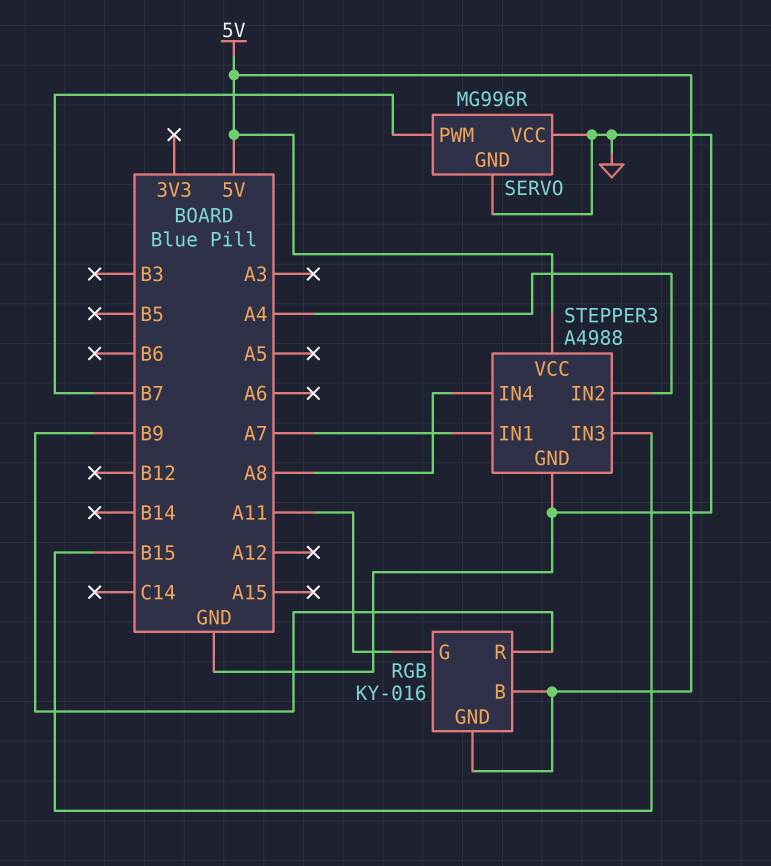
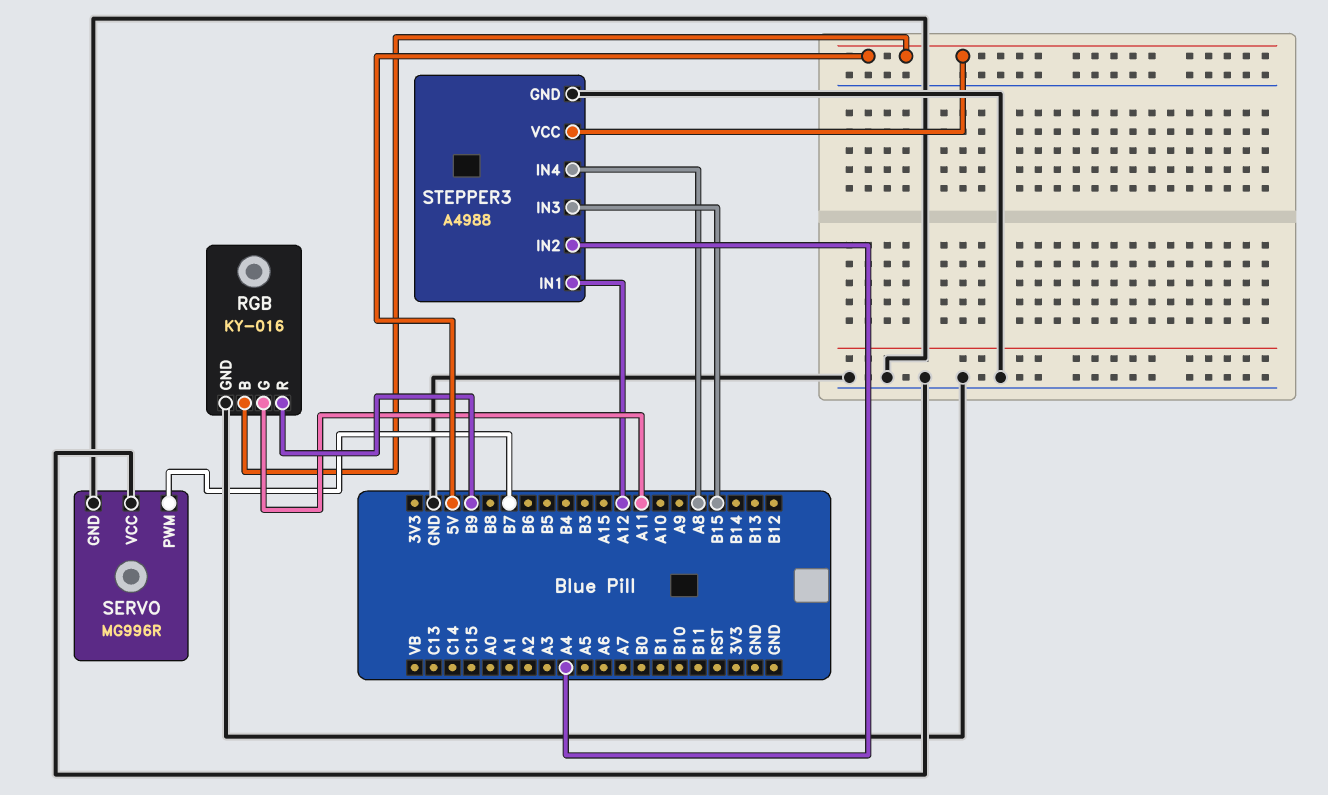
RGB pin GND: 5V -> GND
STEPPER3 pin IN1: A7 -> A12

